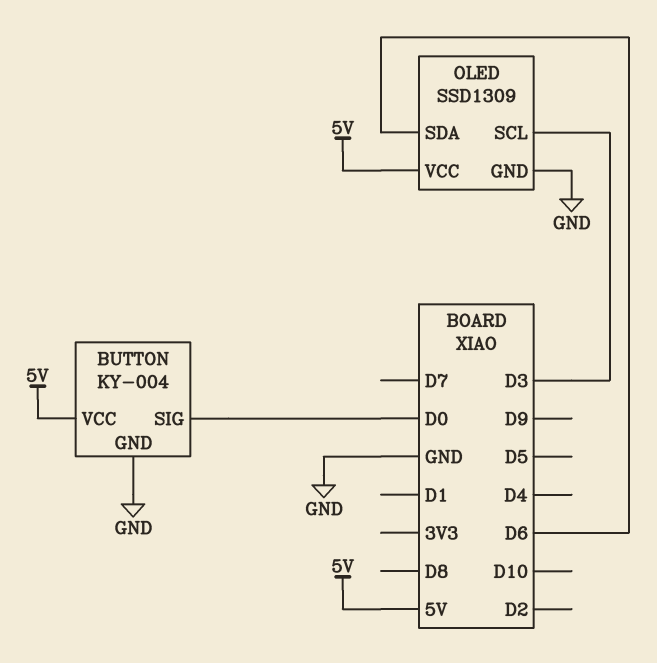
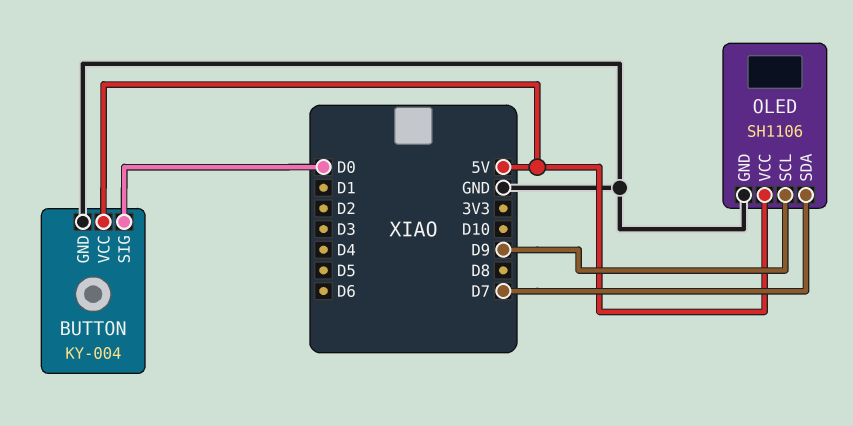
OLED: SSD1309 -> SH1106
OLED pin SCL: D3 -> D9
OLED pin SDA: D6 -> D7

